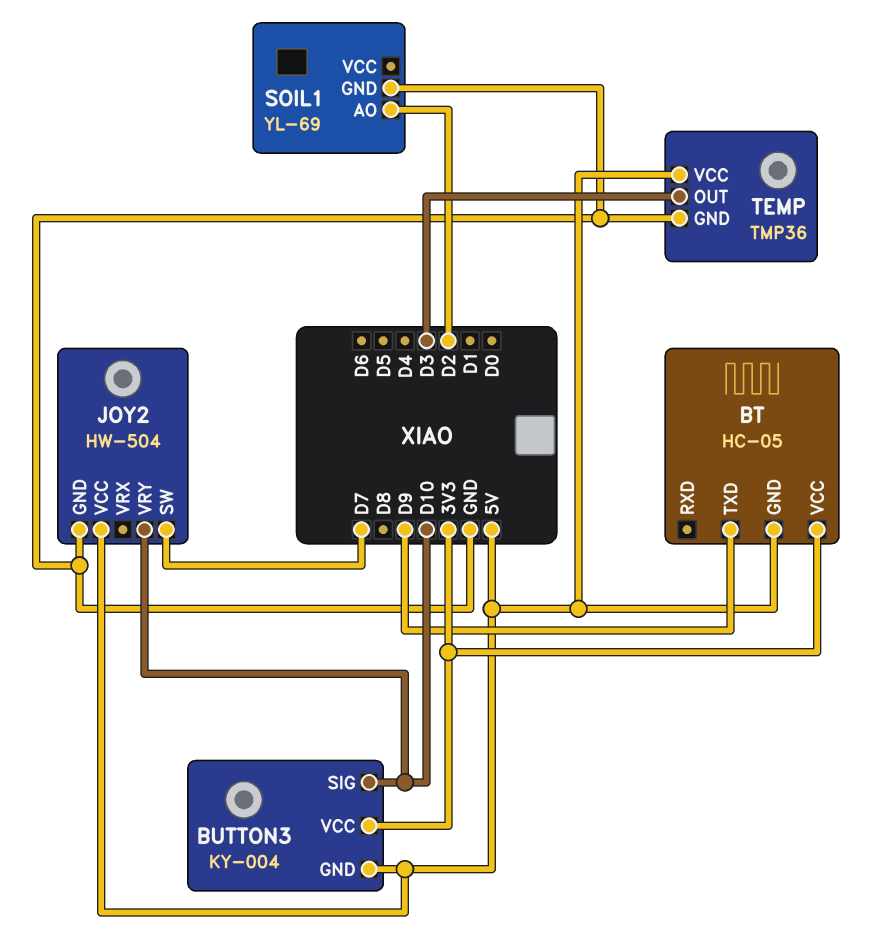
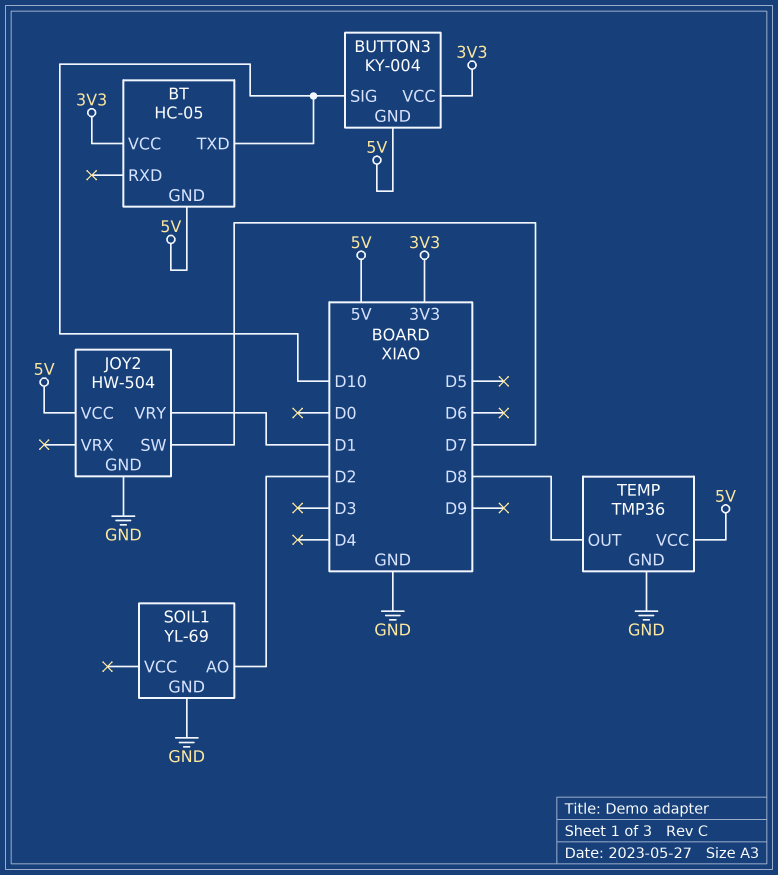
BT pin TXD: D9 -> D10
JOY2 pin VRY: D10 -> D1
TEMP pin OUT: D3 -> D8

